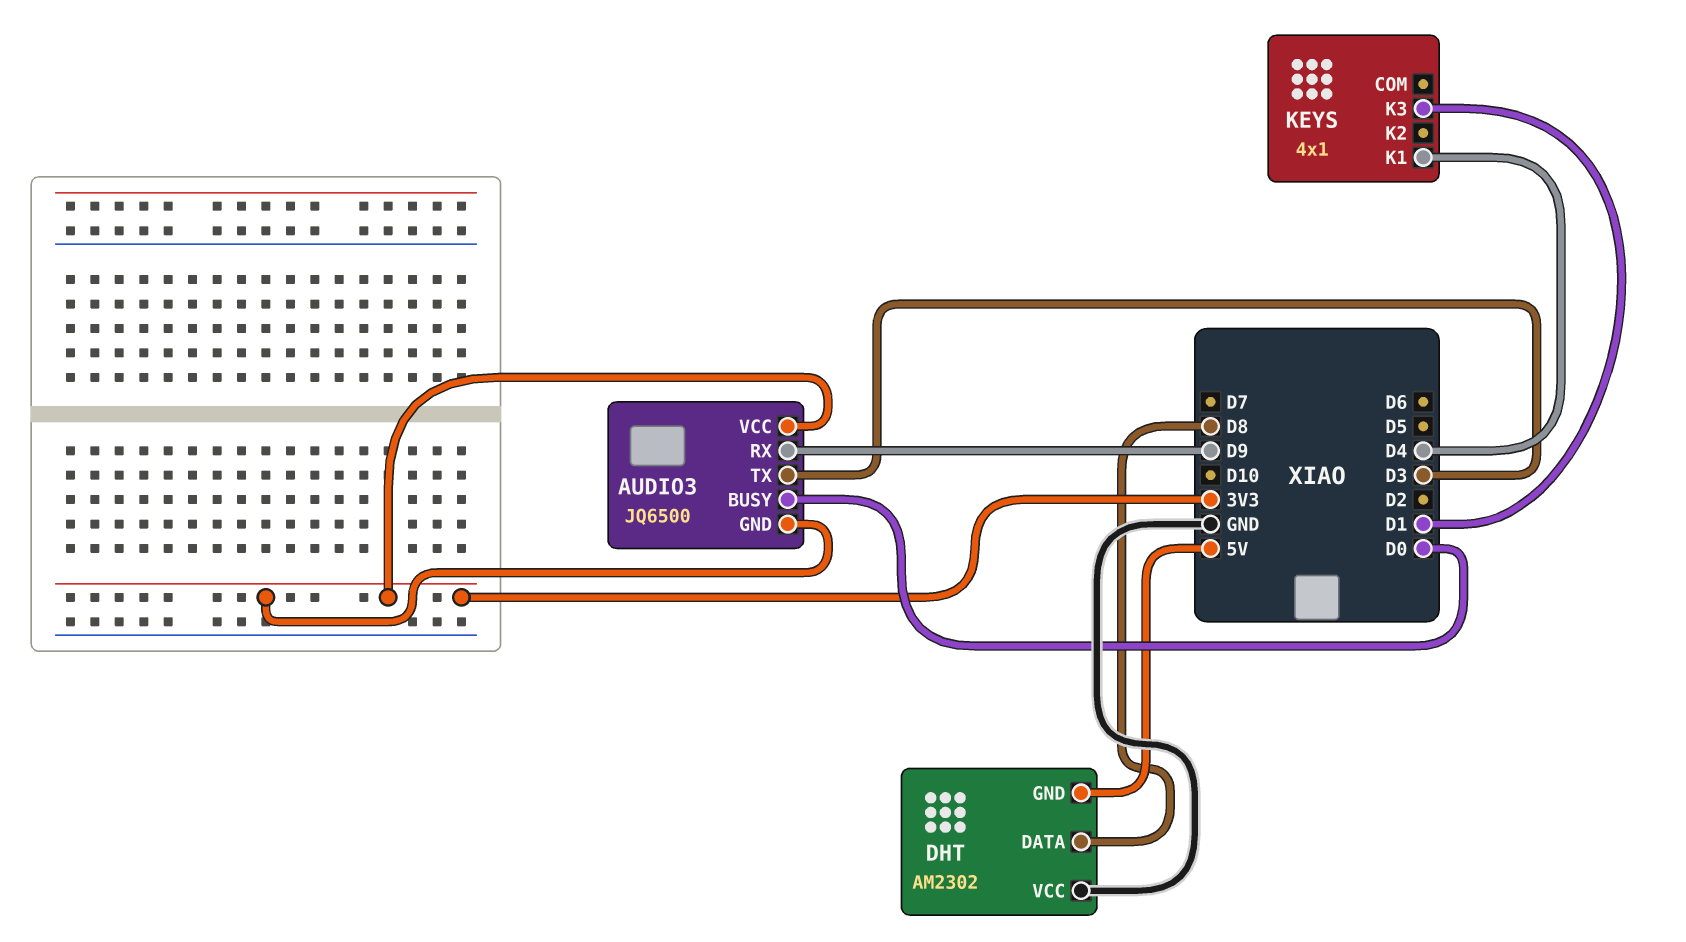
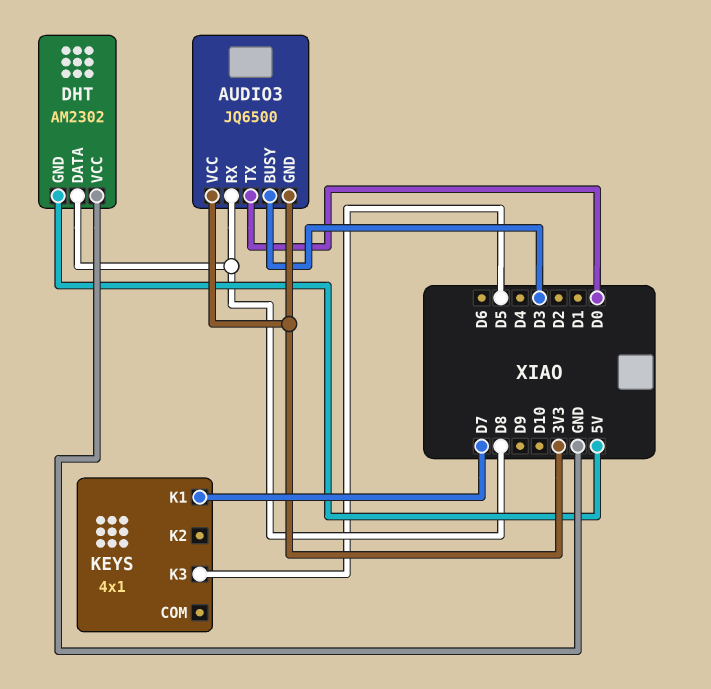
AUDIO3 pin BUSY: D0 -> D3
AUDIO3 pin RX: D9 -> D8
AUDIO3 pin TX: D3 -> D0
KEYS pin K1: D4 -> D7
KEYS pin K3: D1 -> D5

